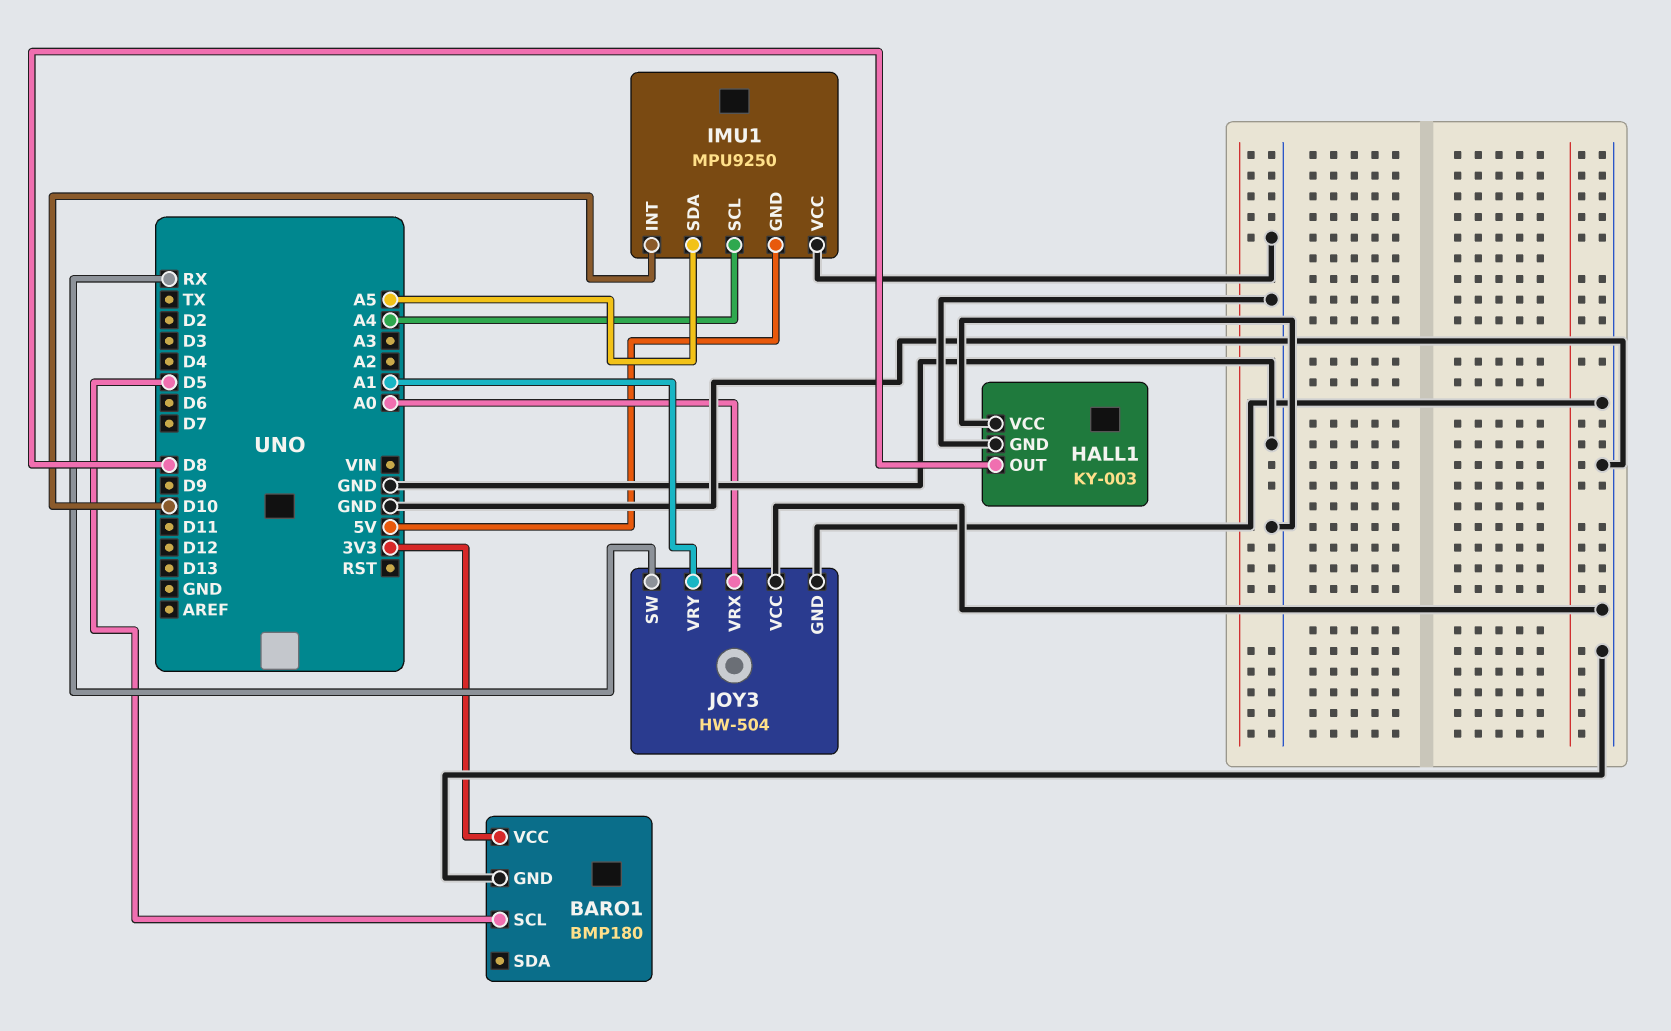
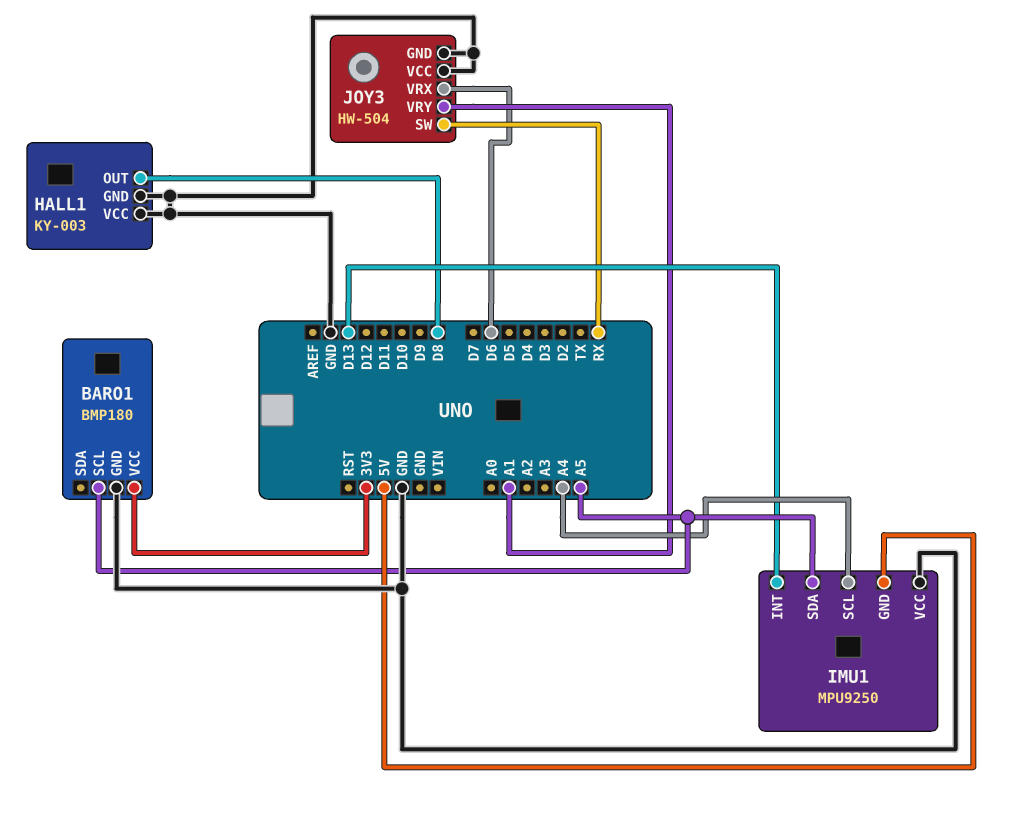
BARO1 pin SCL: D5 -> A5
IMU1 pin INT: D10 -> D13
JOY3 pin VRX: A0 -> D6

